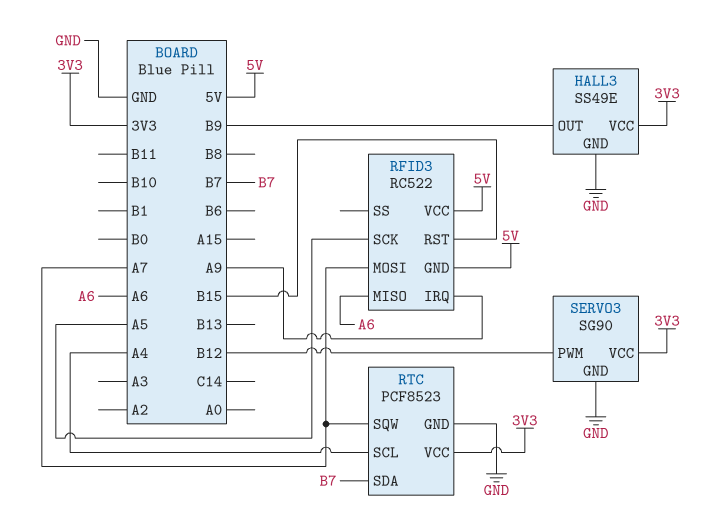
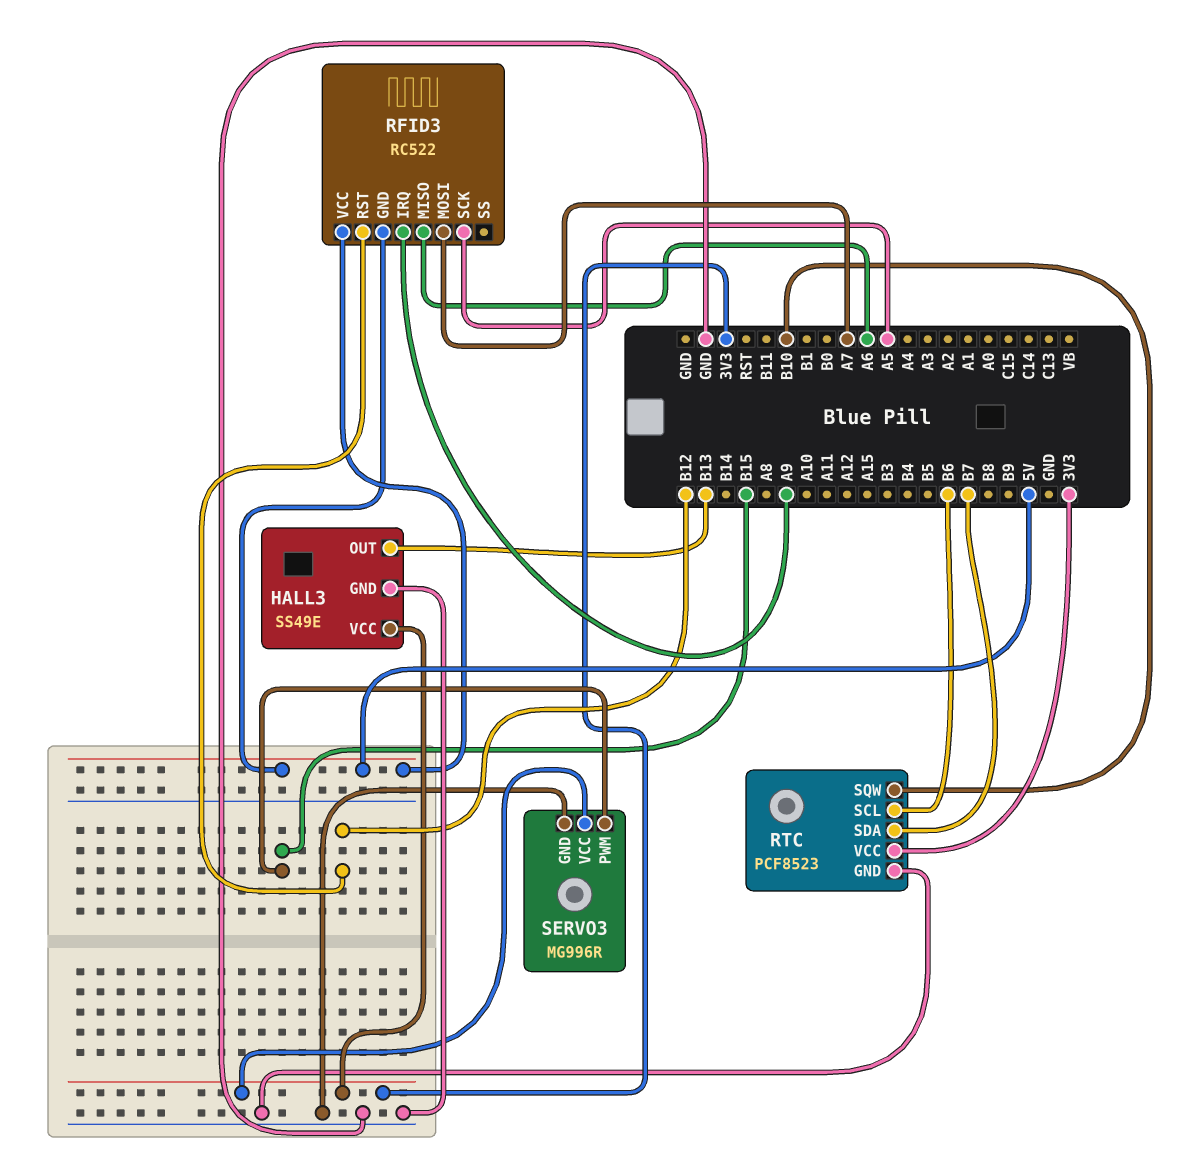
HALL3 pin OUT: B9 -> B13
RFID3 pin RST: B15 -> B12
RTC pin SCL: A4 -> B6
RTC pin SQW: A7 -> B10
SERVO3: SG90 -> MG996R
SERVO3 pin PWM: B12 -> B15

